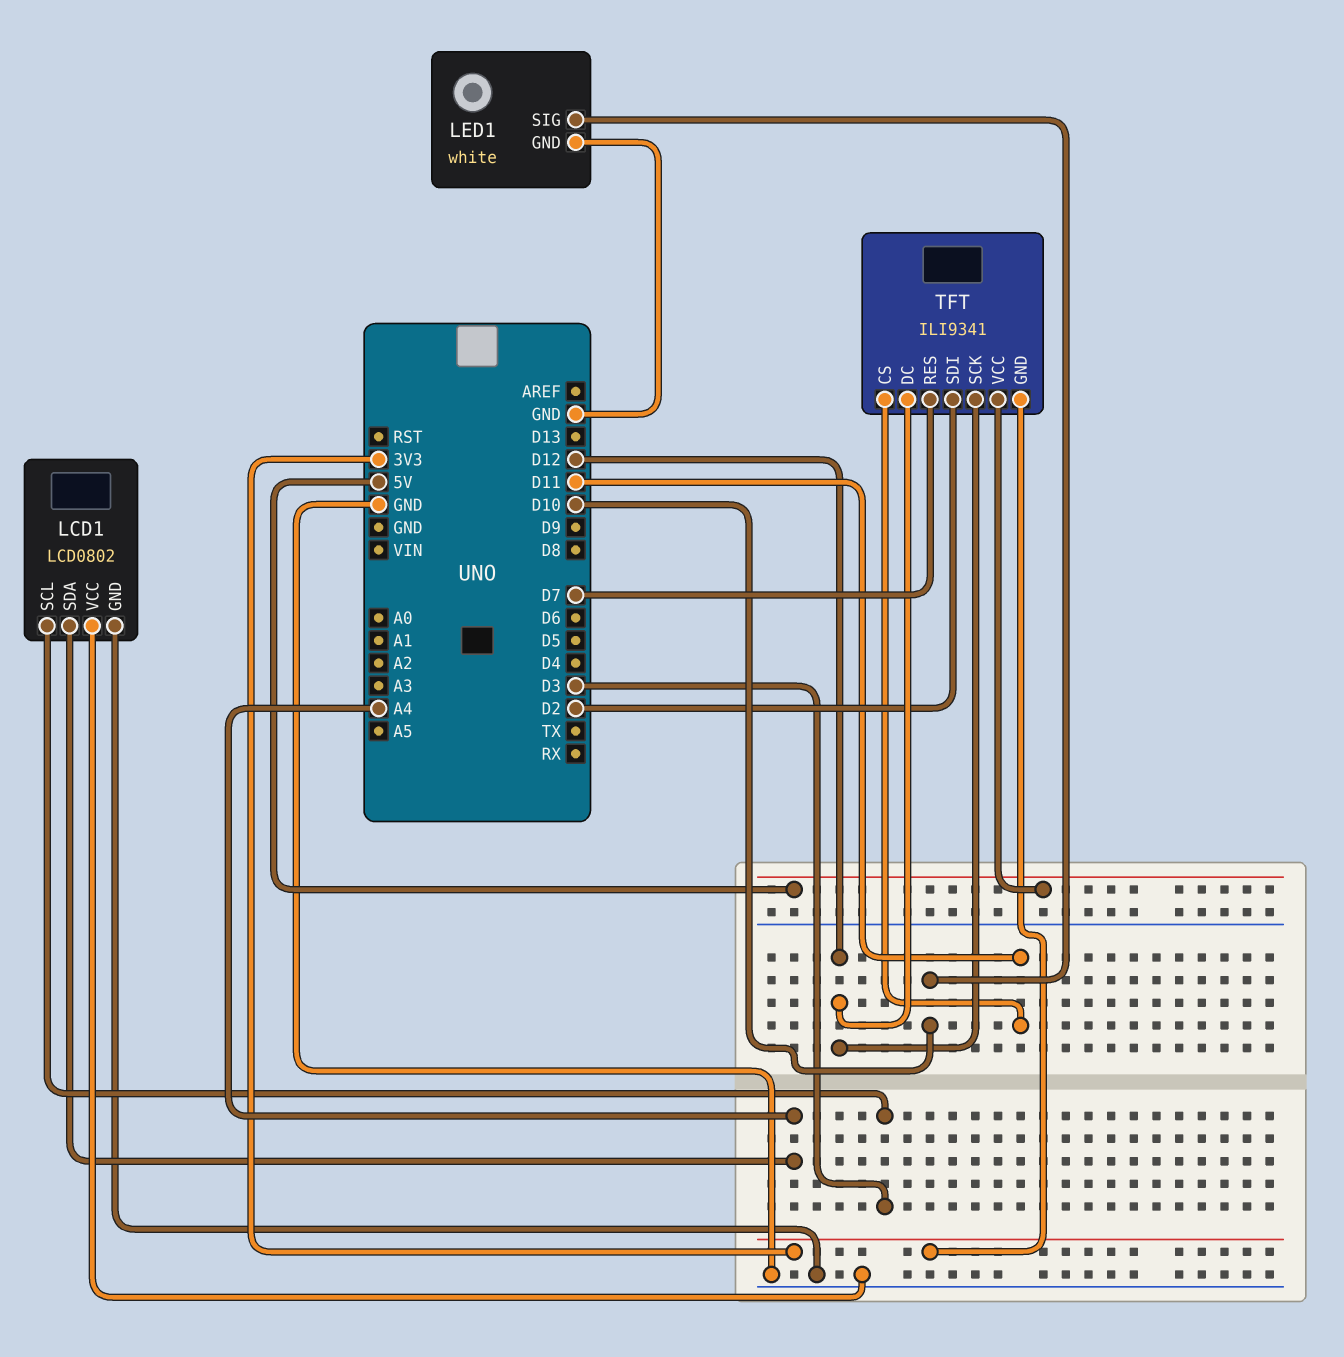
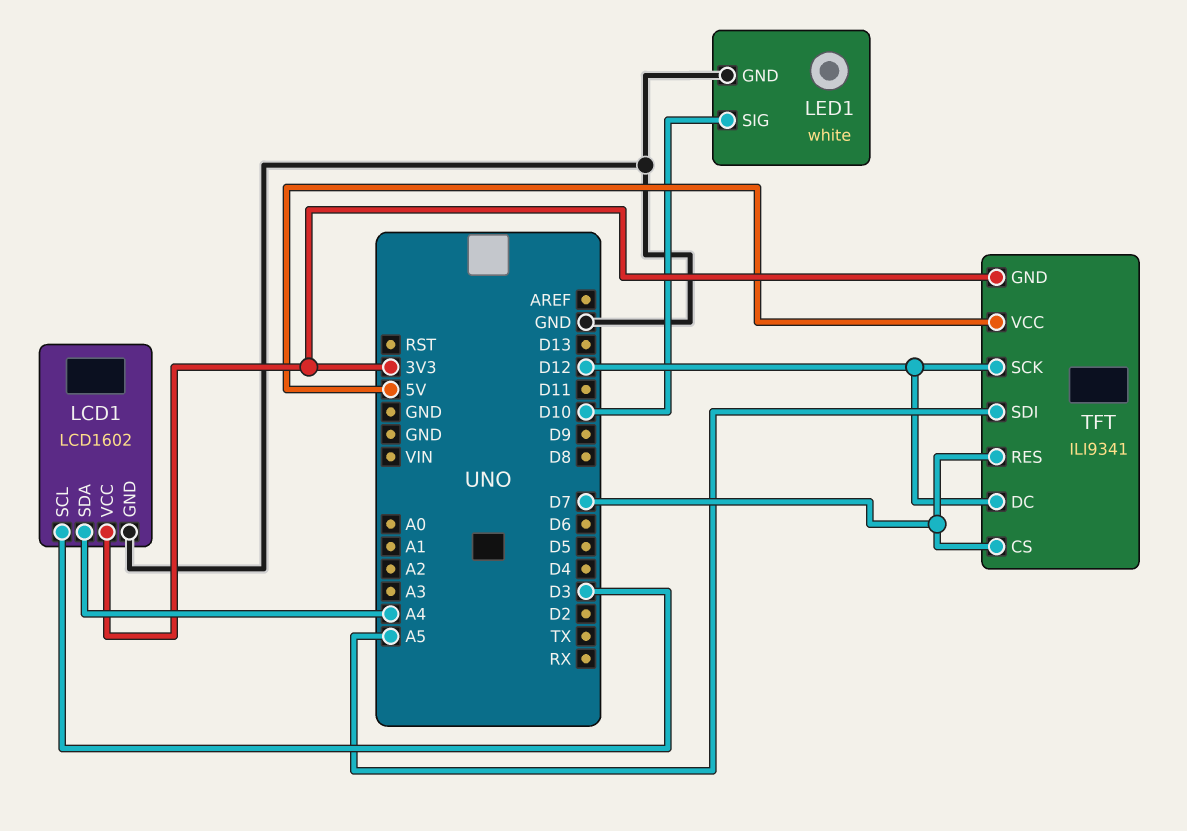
LCD1: LCD0802 -> LCD1602
LCD1 pin VCC: GND -> 3V3
TFT pin CS: D11 -> D7
TFT pin SDI: D2 -> A5

